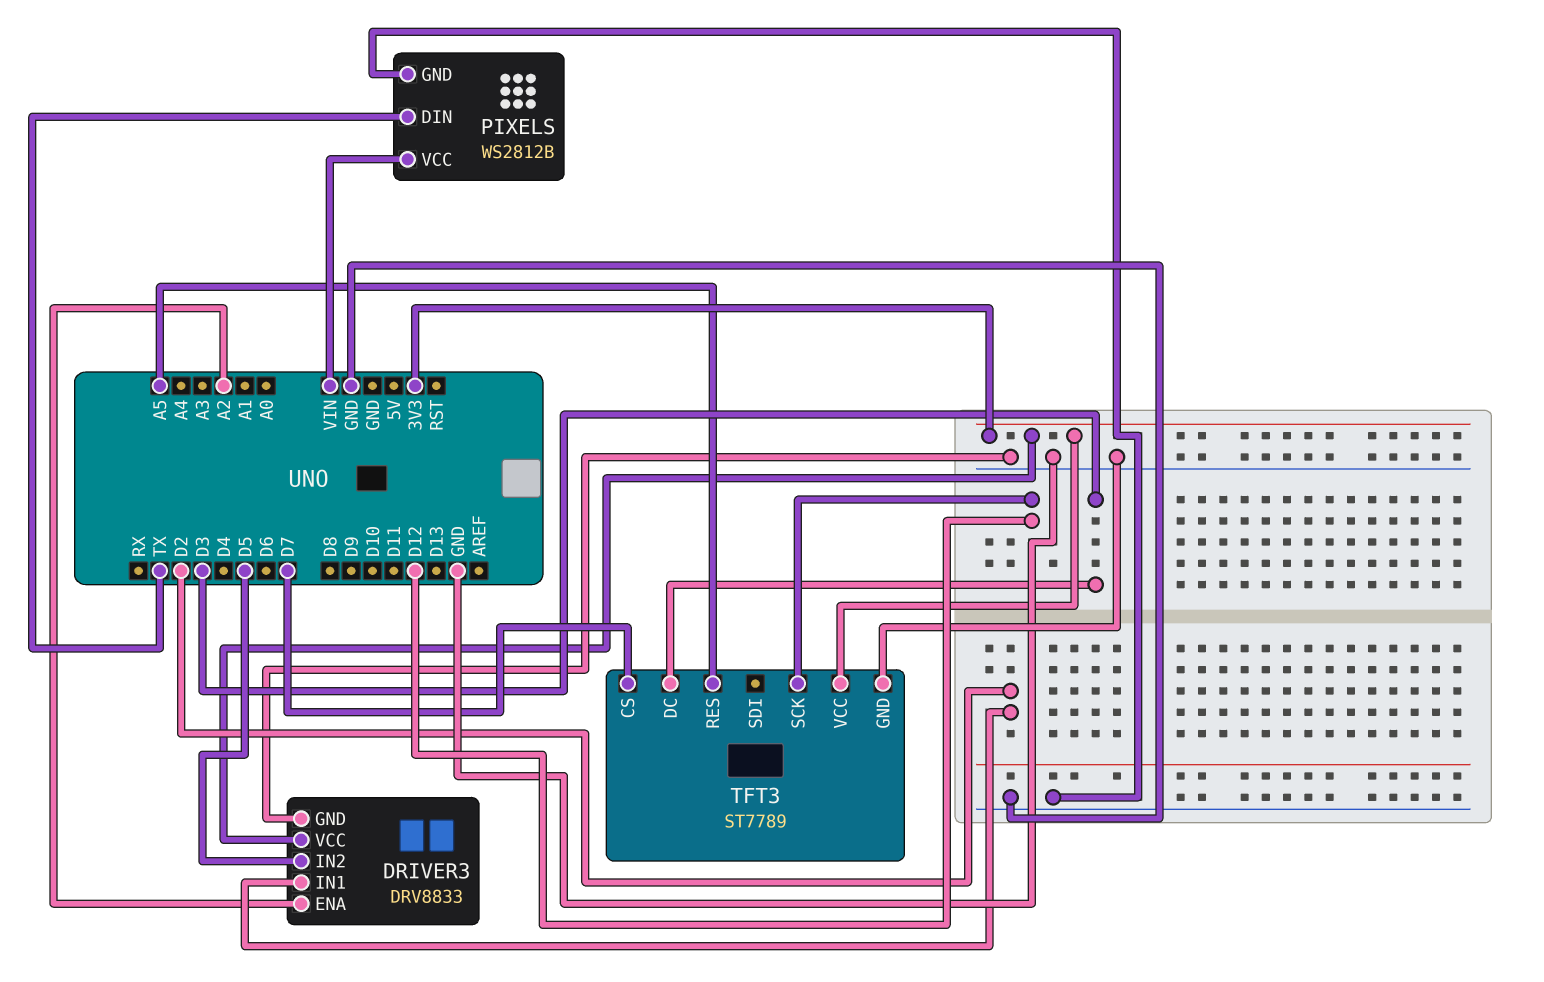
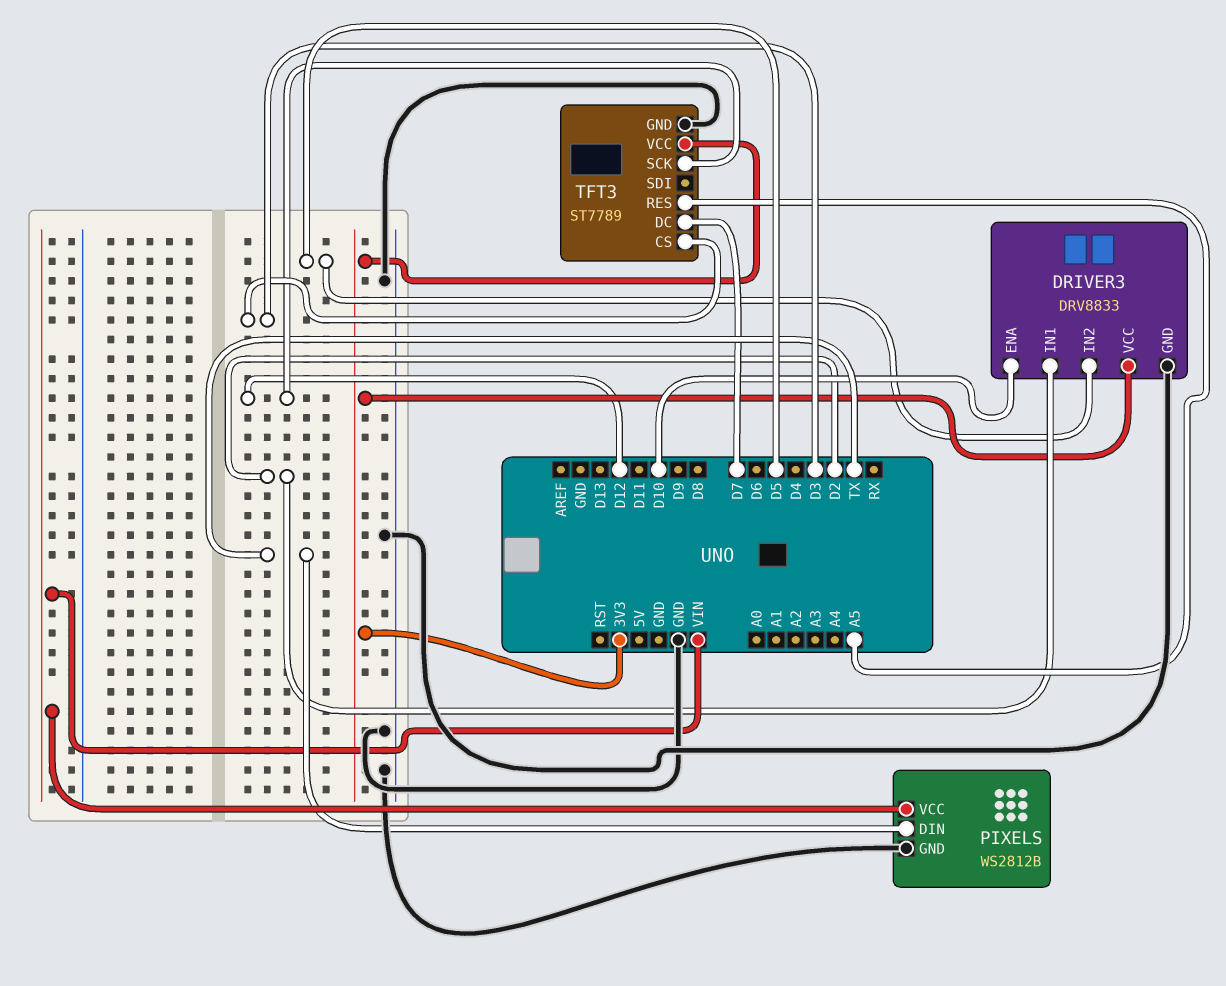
DRIVER3 pin ENA: A2 -> D10
TFT3 pin CS: D7 -> D3
TFT3 pin DC: D3 -> D7

